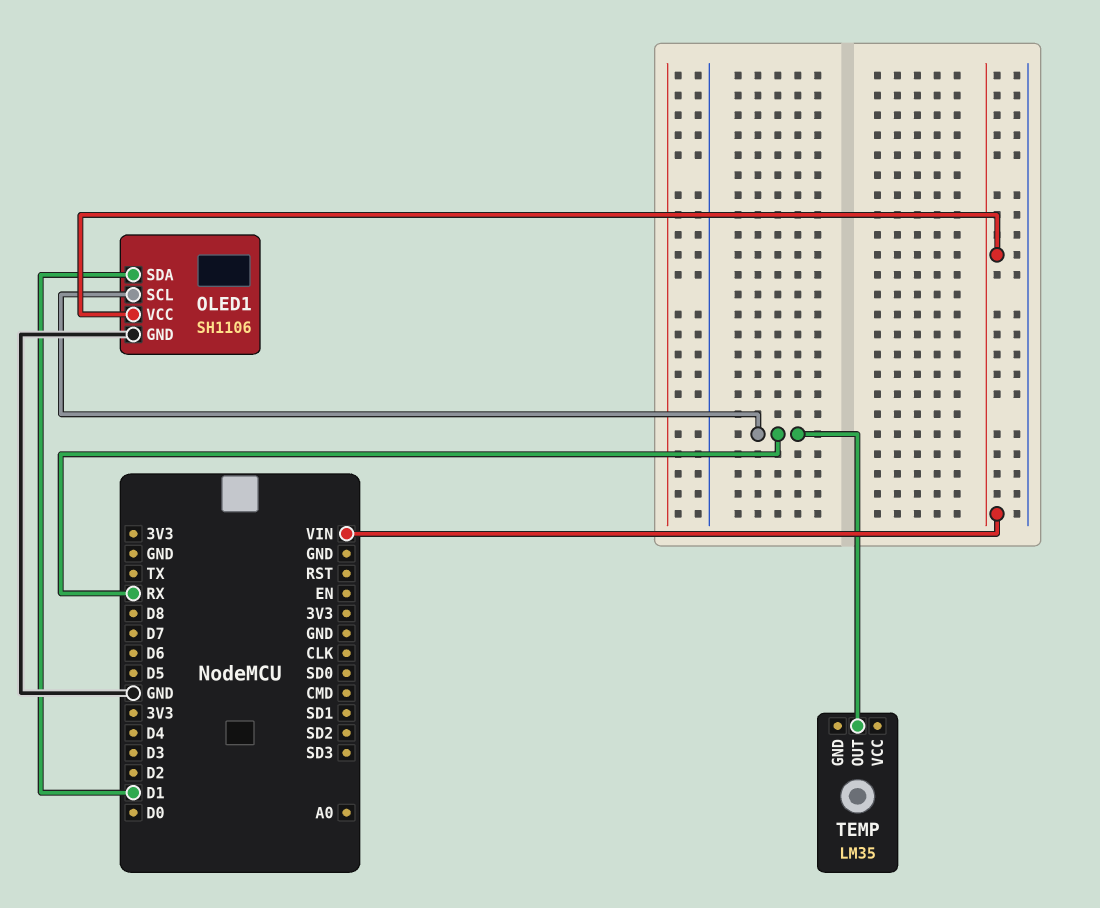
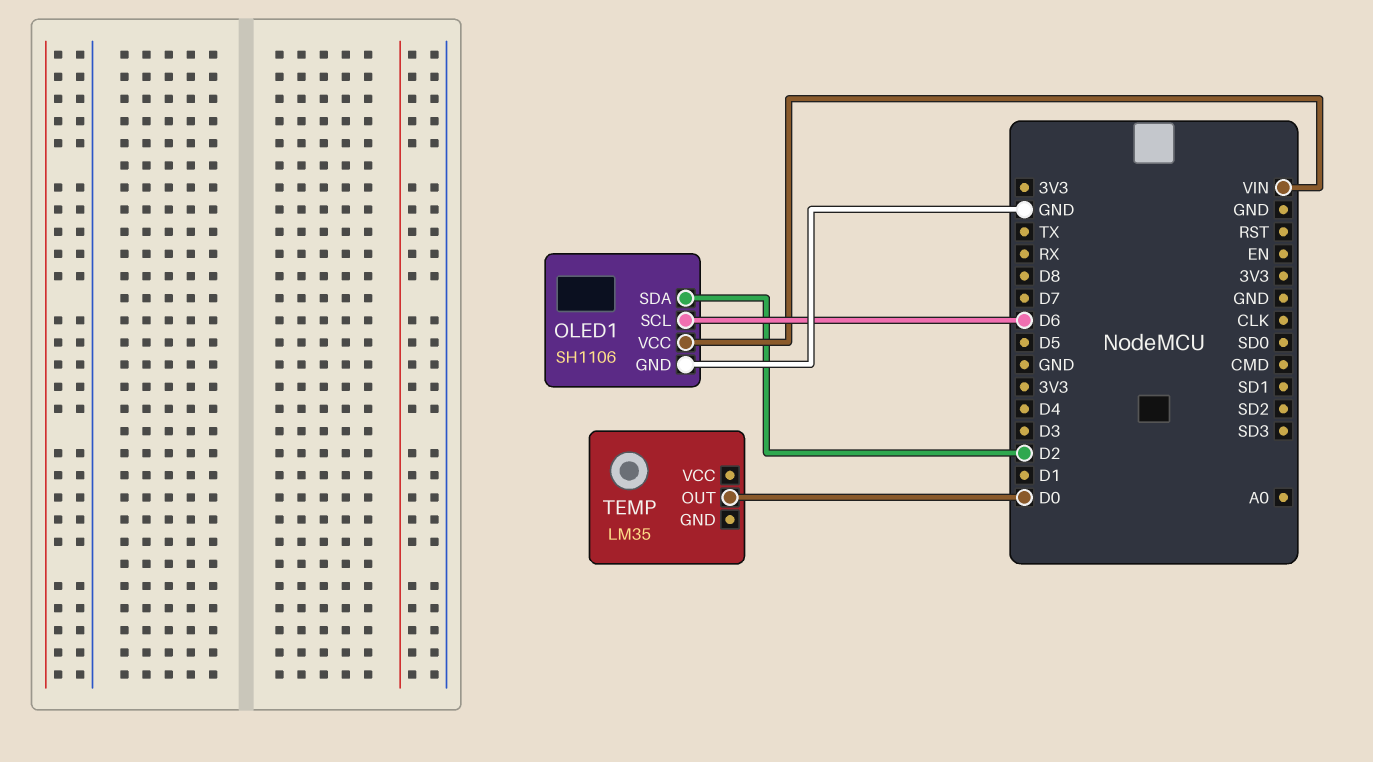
OLED1 pin SCL: RX -> D6
OLED1 pin SDA: D1 -> D2
TEMP pin OUT: RX -> D0

